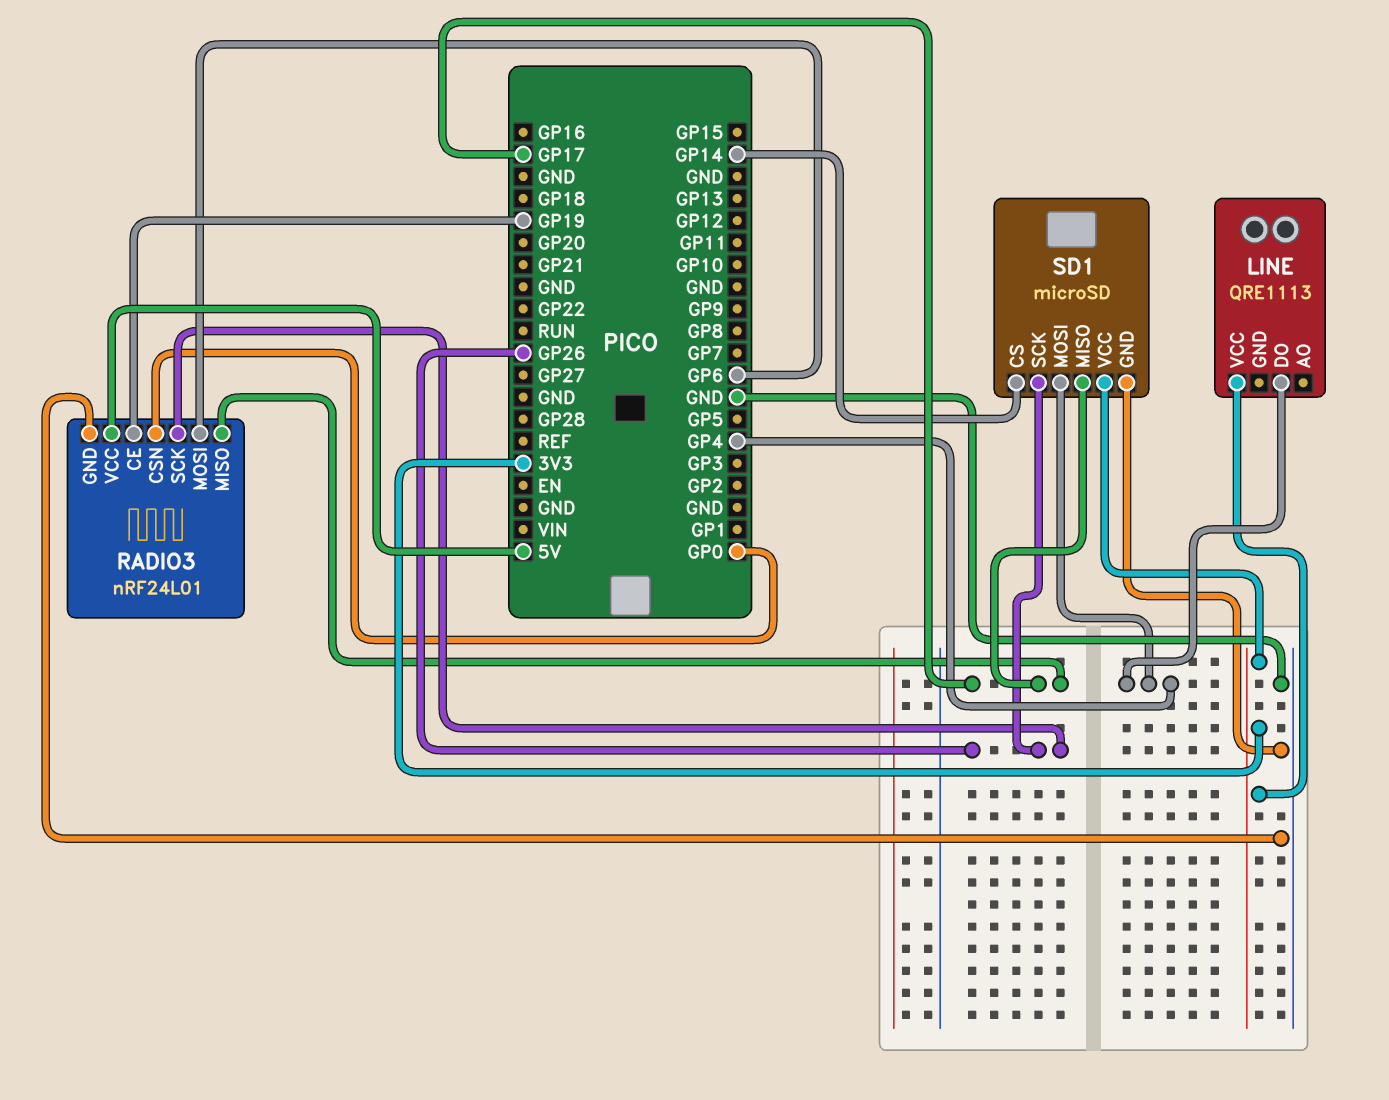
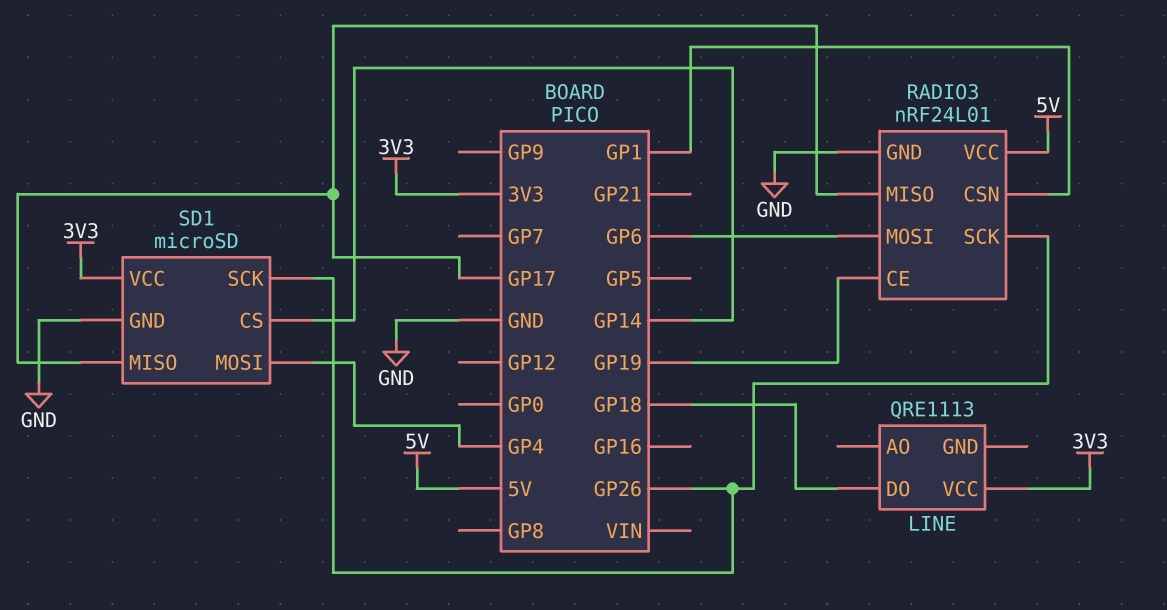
LINE pin DO: GP4 -> GP18
RADIO3 pin CSN: GP0 -> GP1

